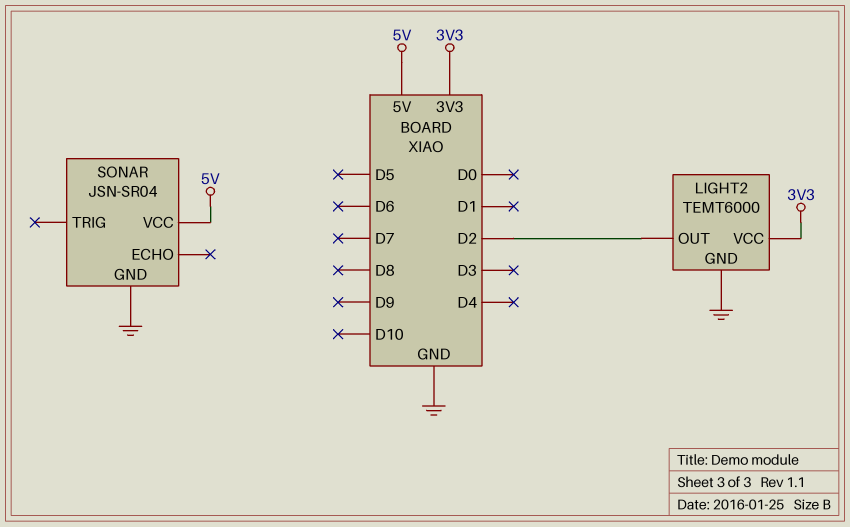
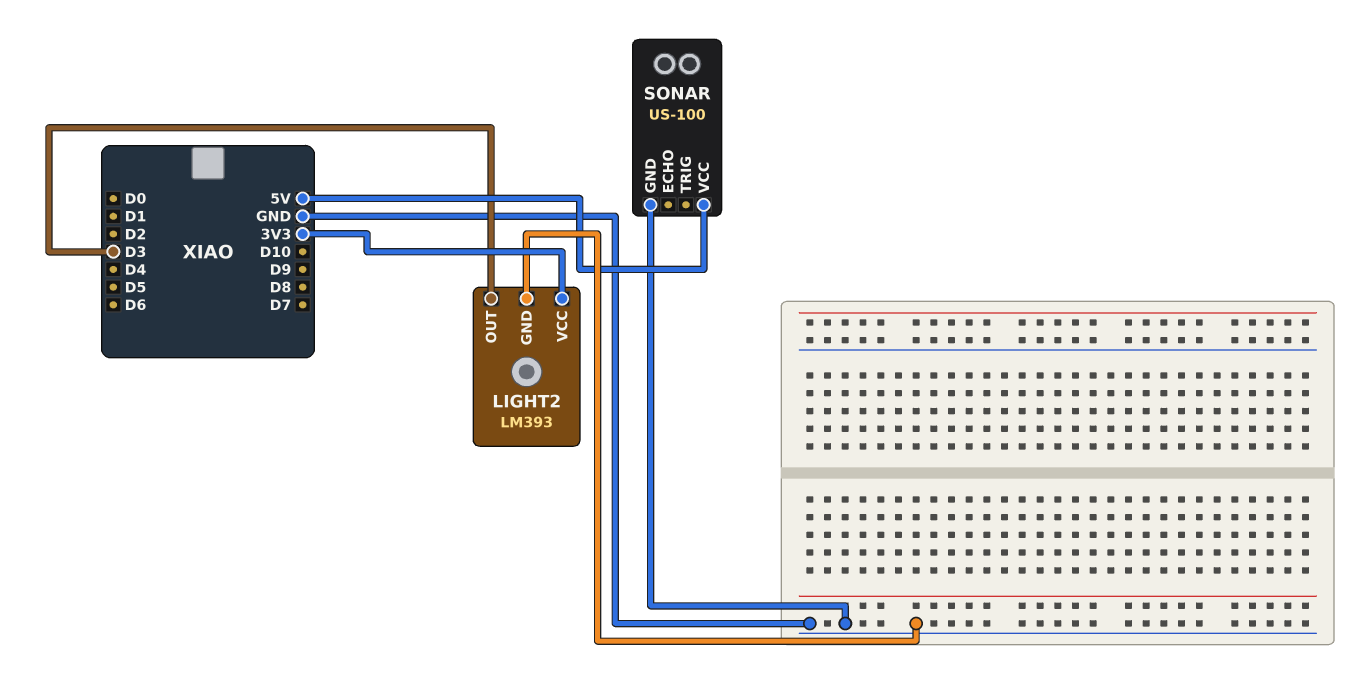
LIGHT2: TEMT6000 -> LM393
LIGHT2 pin OUT: D2 -> D3
SONAR: JSN-SR04 -> US-100

